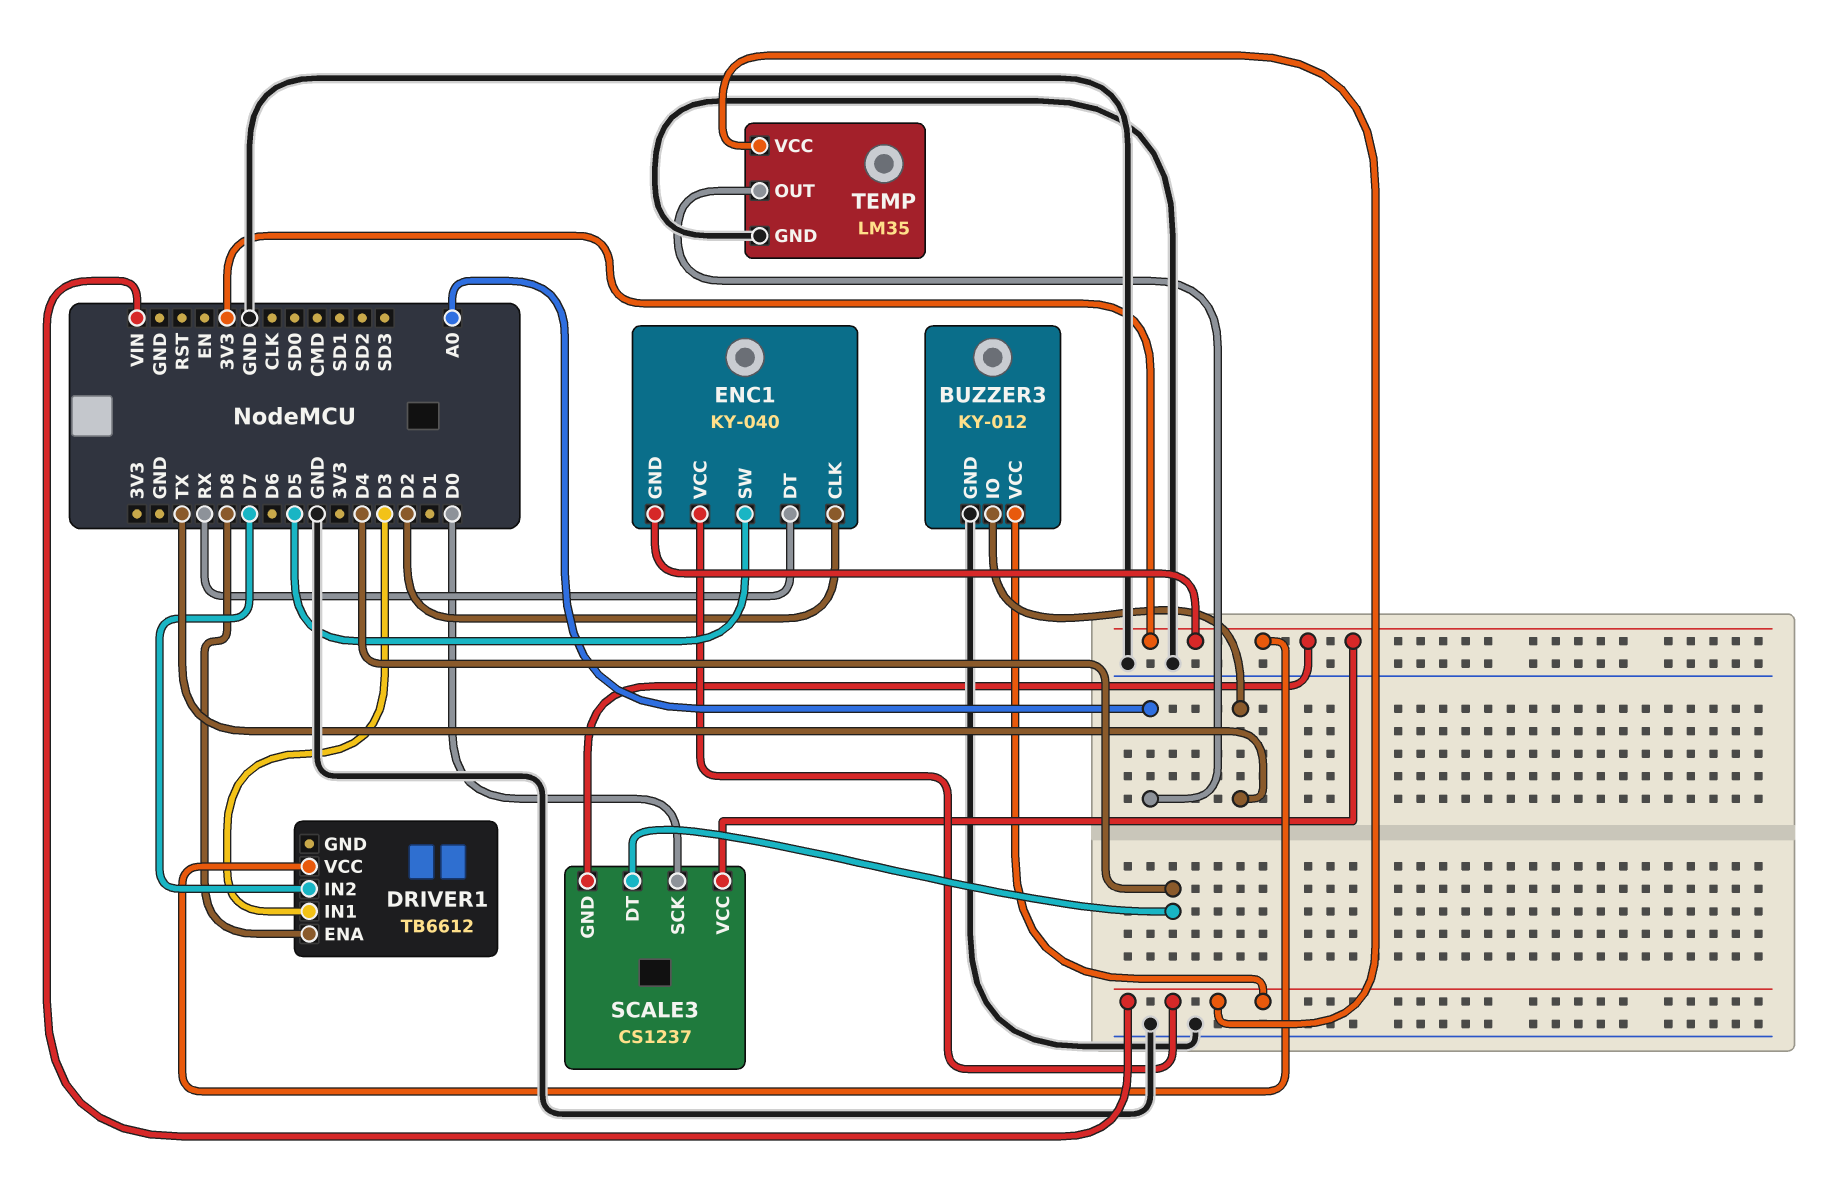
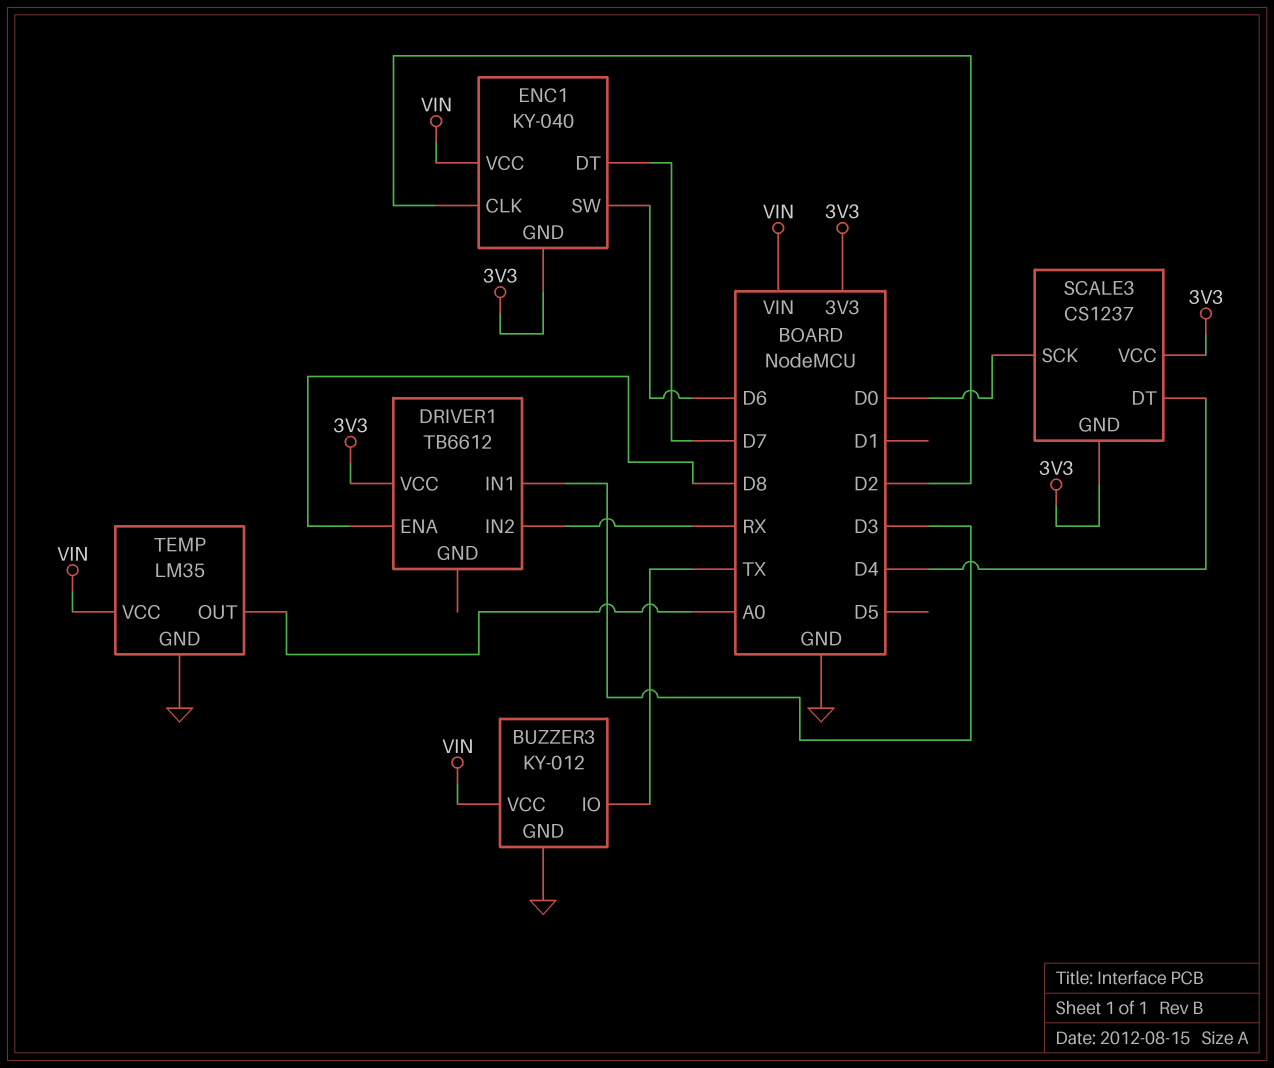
DRIVER1 pin IN2: D7 -> RX
ENC1 pin DT: RX -> D7
ENC1 pin SW: D5 -> D6

